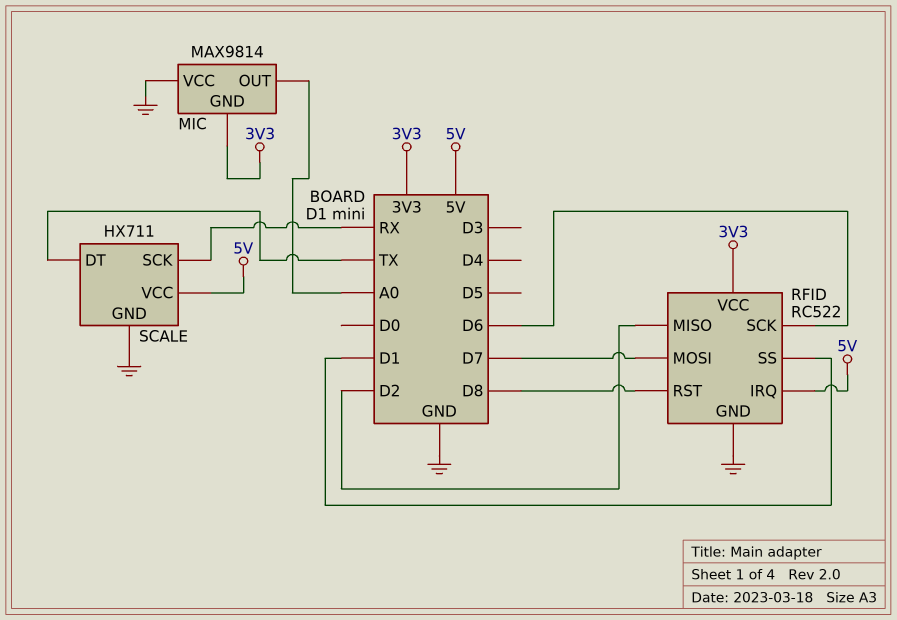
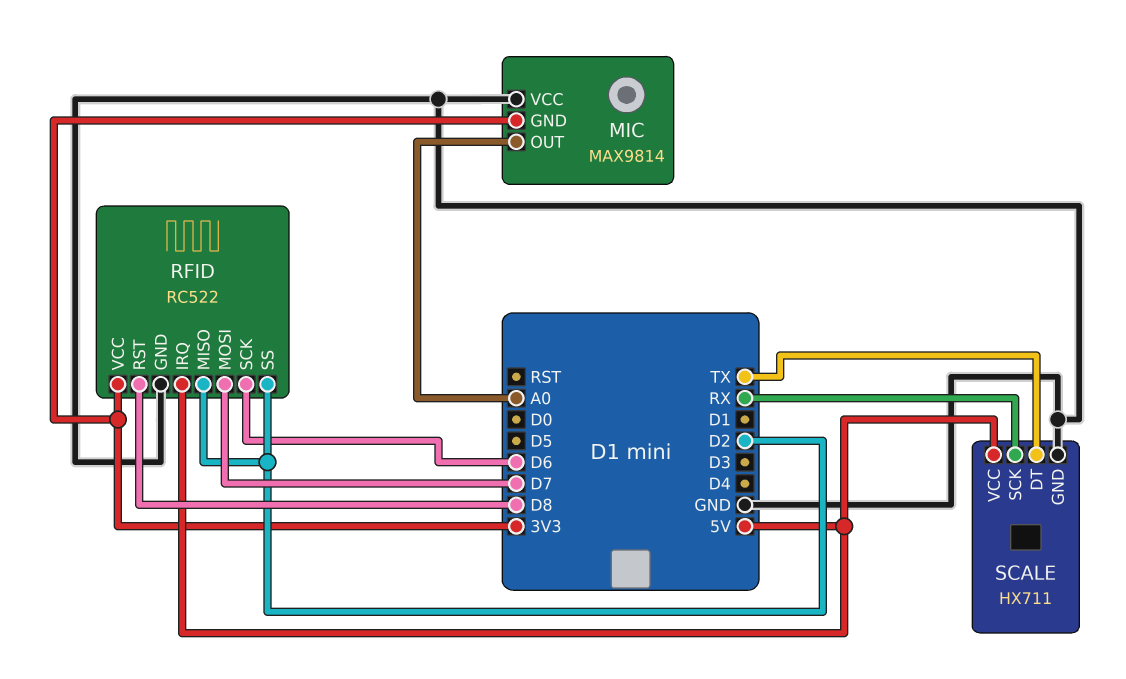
RFID pin SS: D1 -> D2

